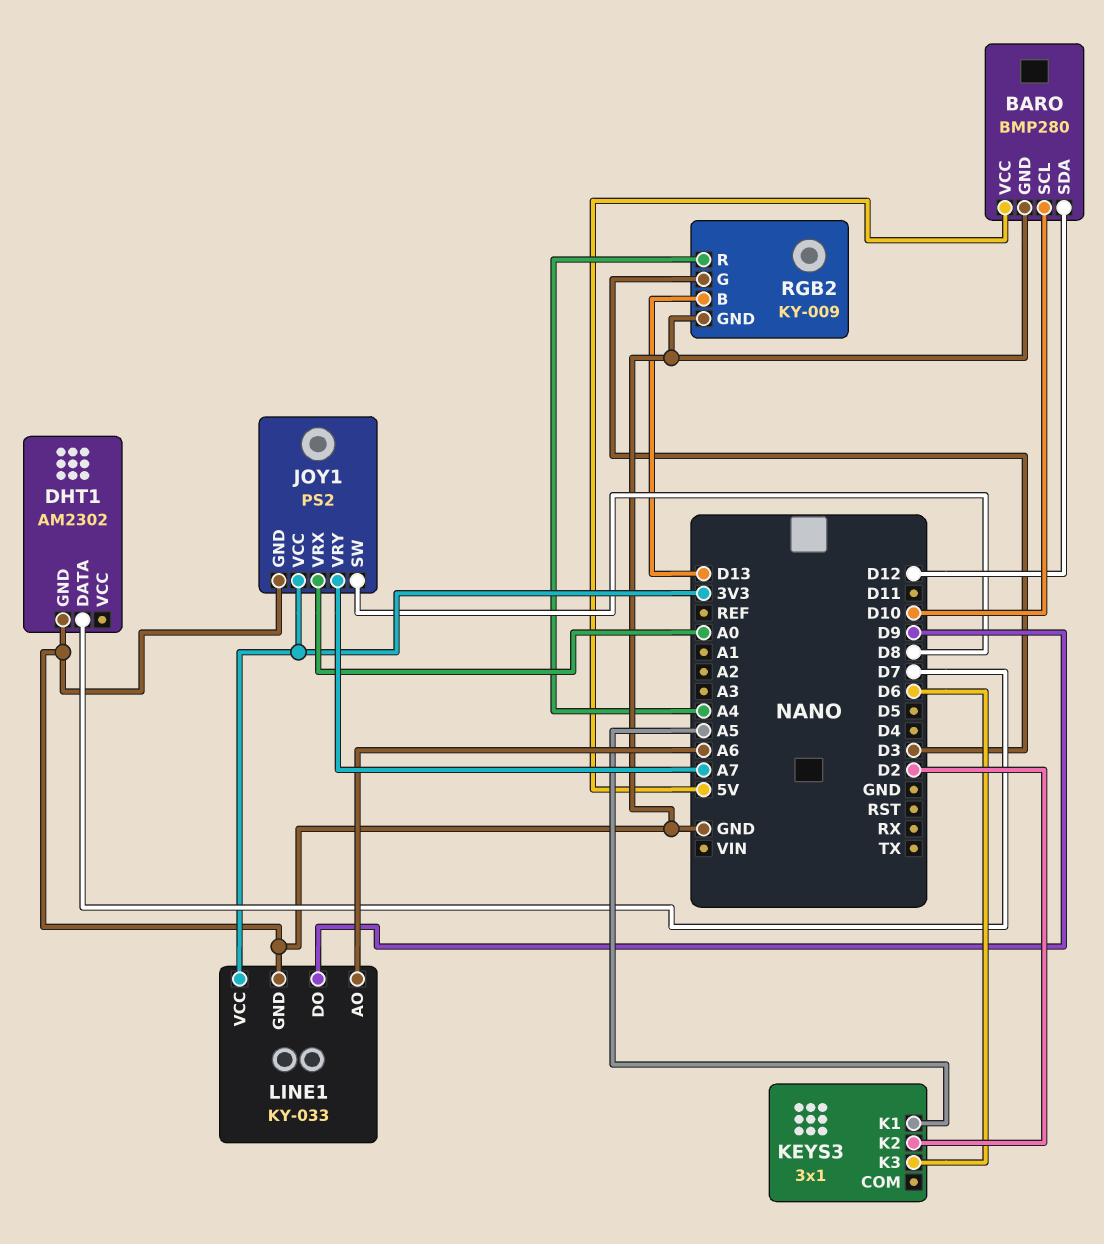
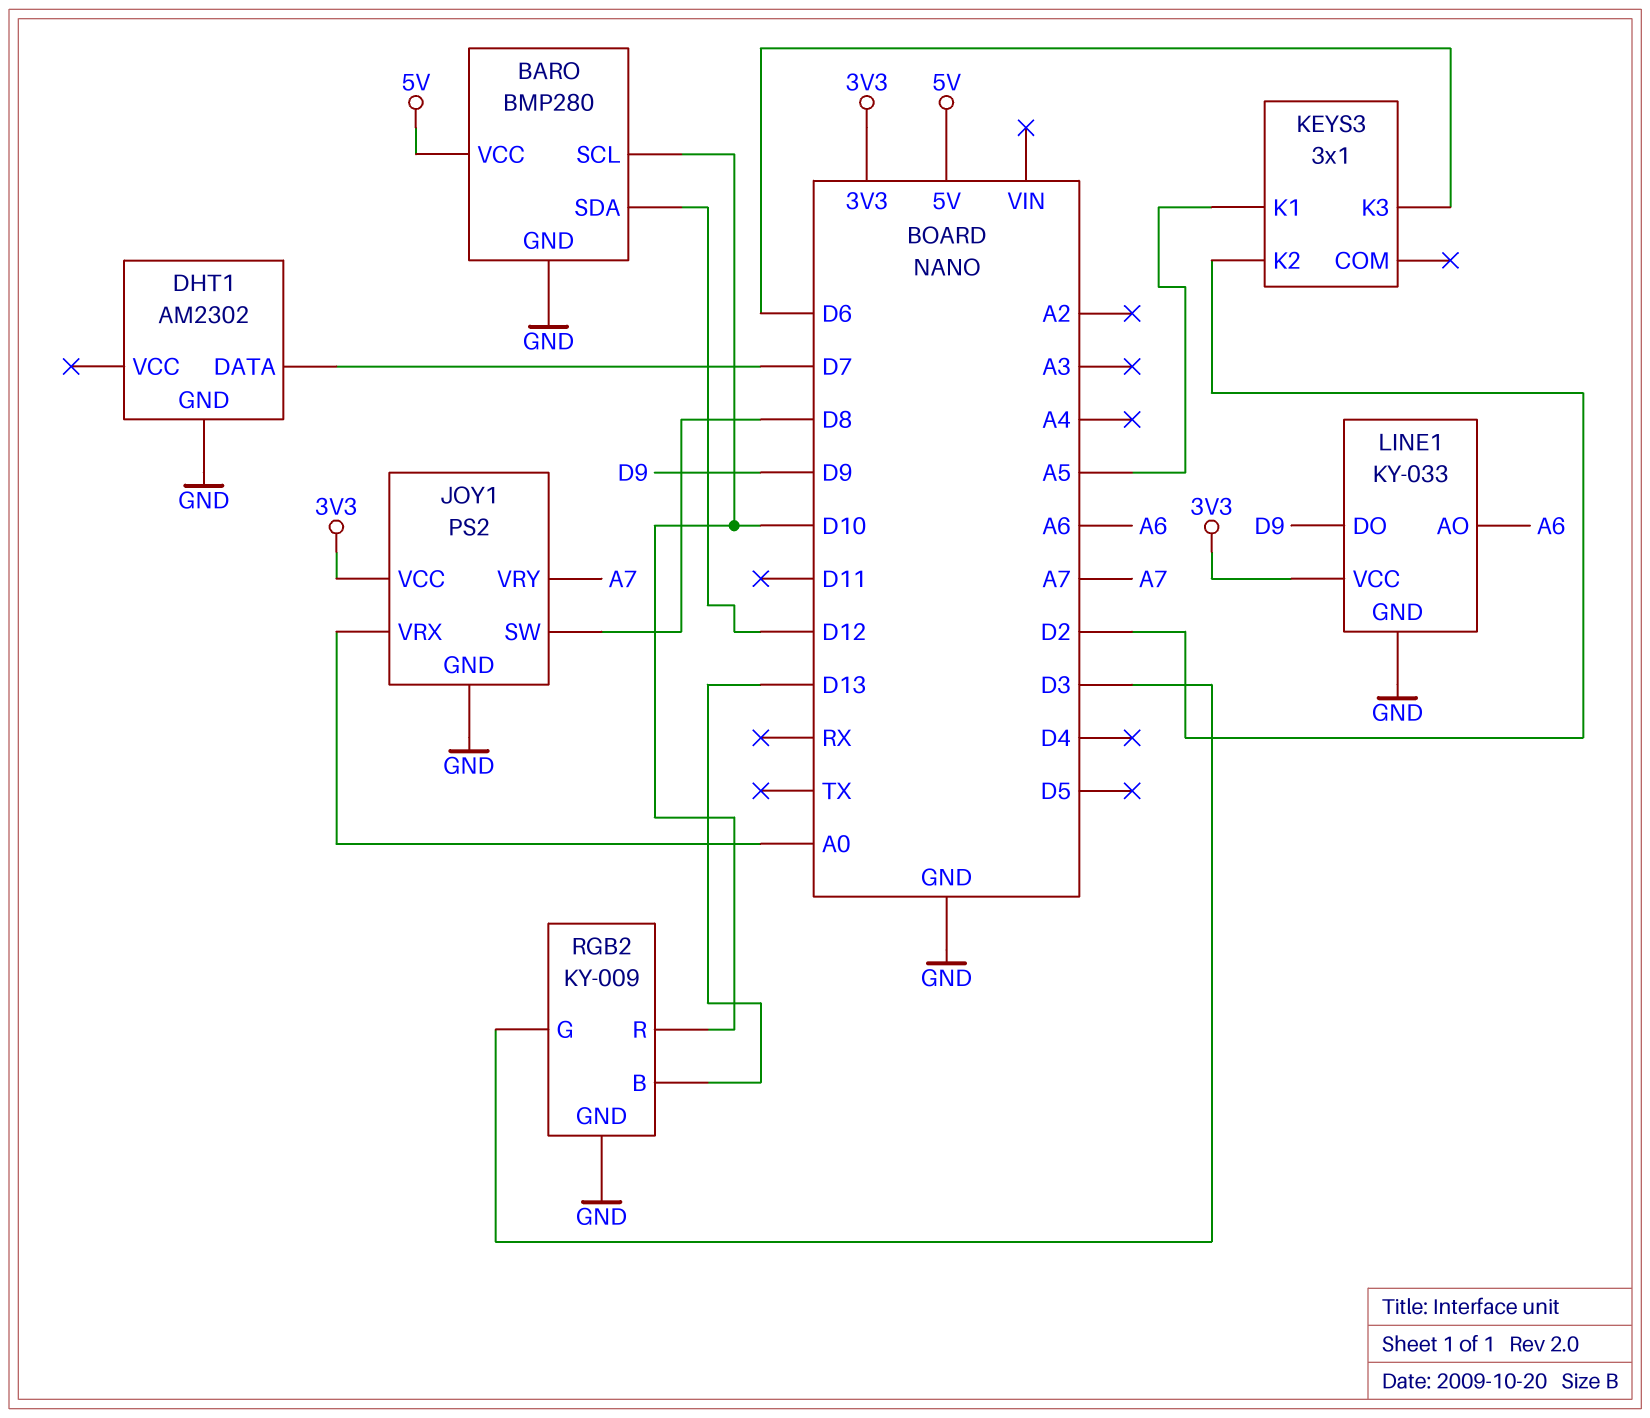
RGB2 pin R: A4 -> D10

